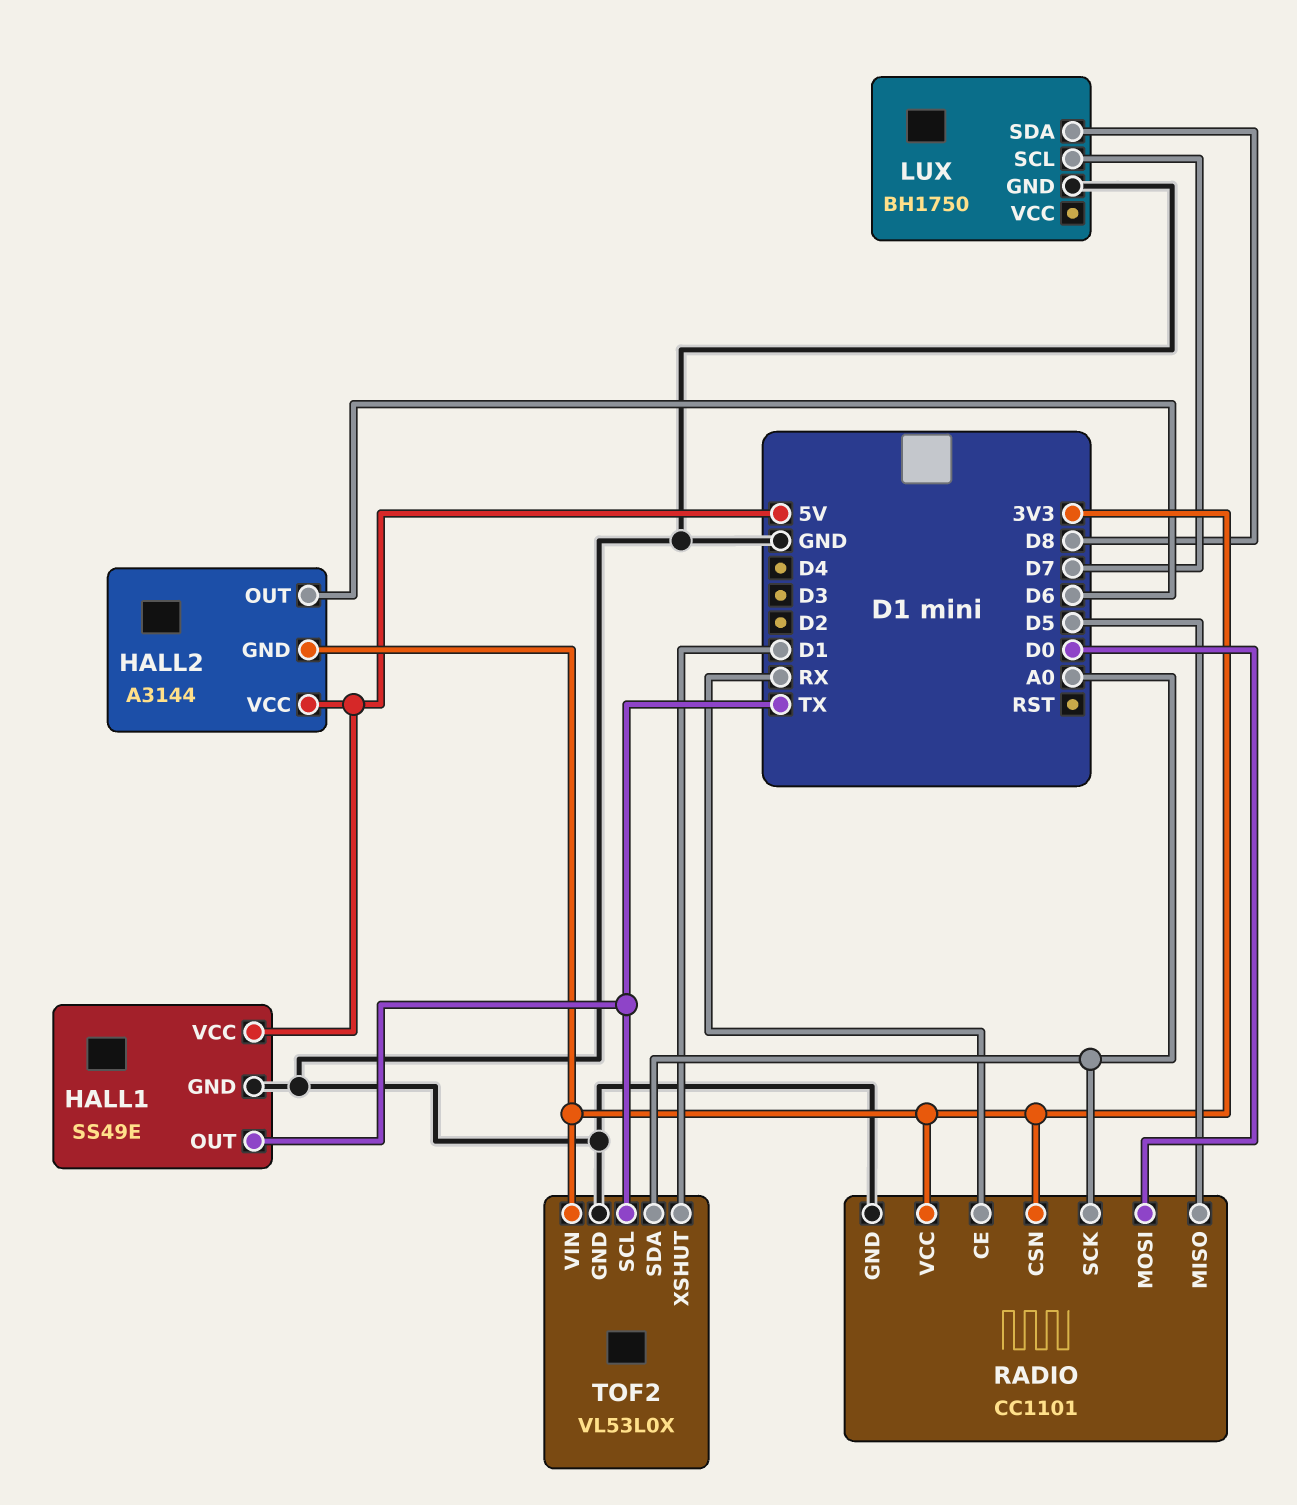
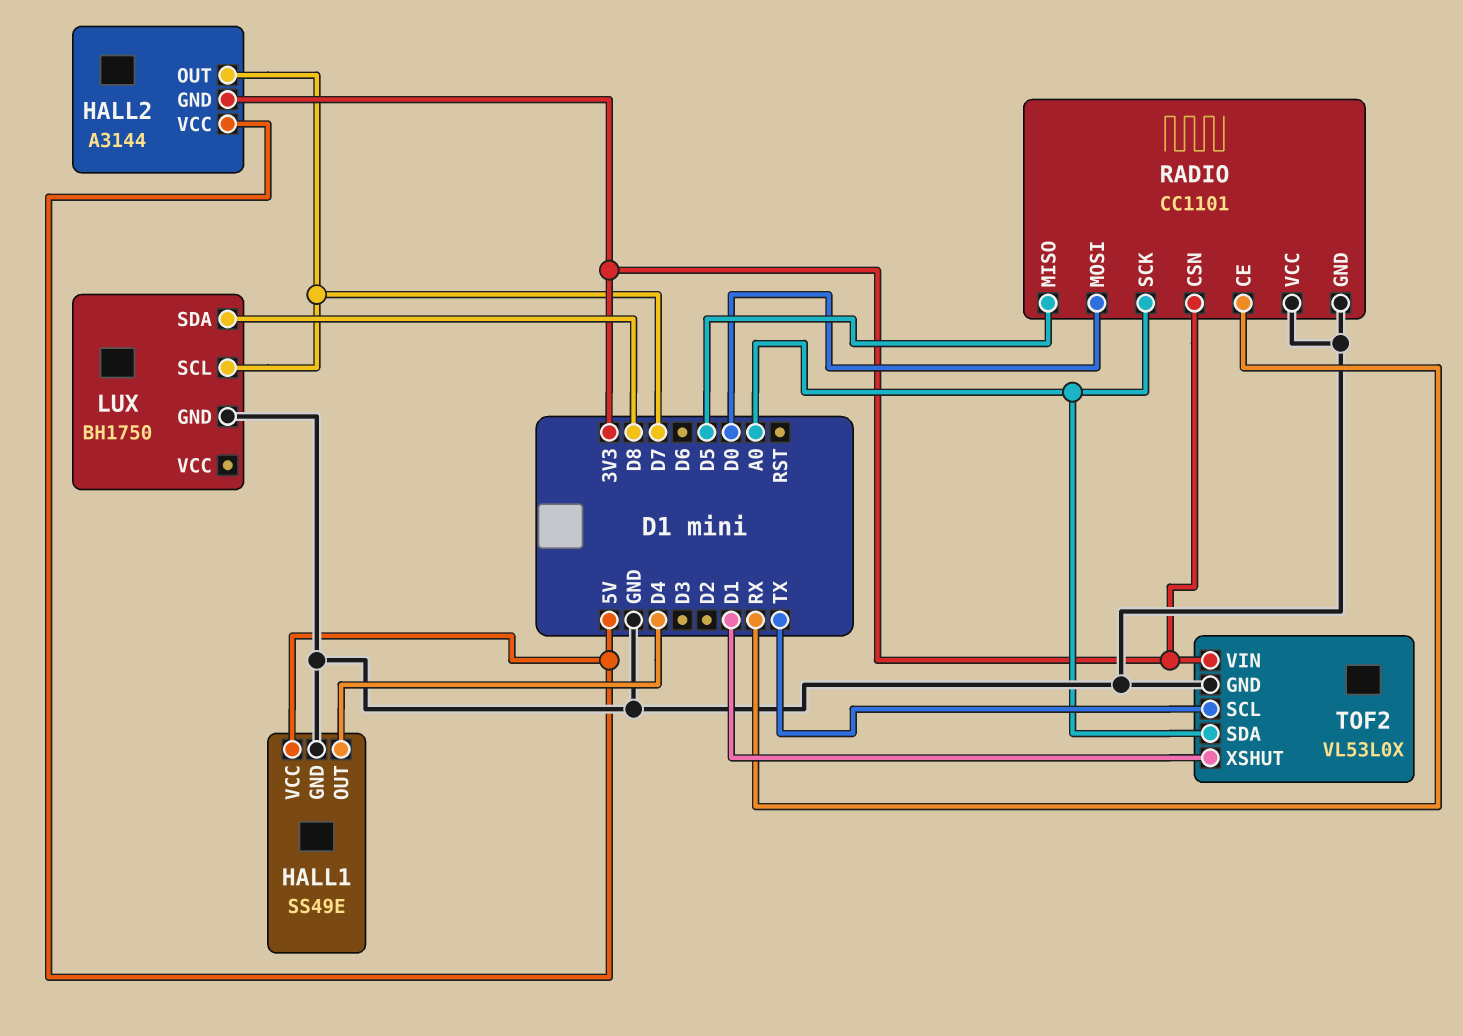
HALL1 pin OUT: TX -> D4
HALL2 pin OUT: D6 -> D7
RADIO pin VCC: 3V3 -> GND

